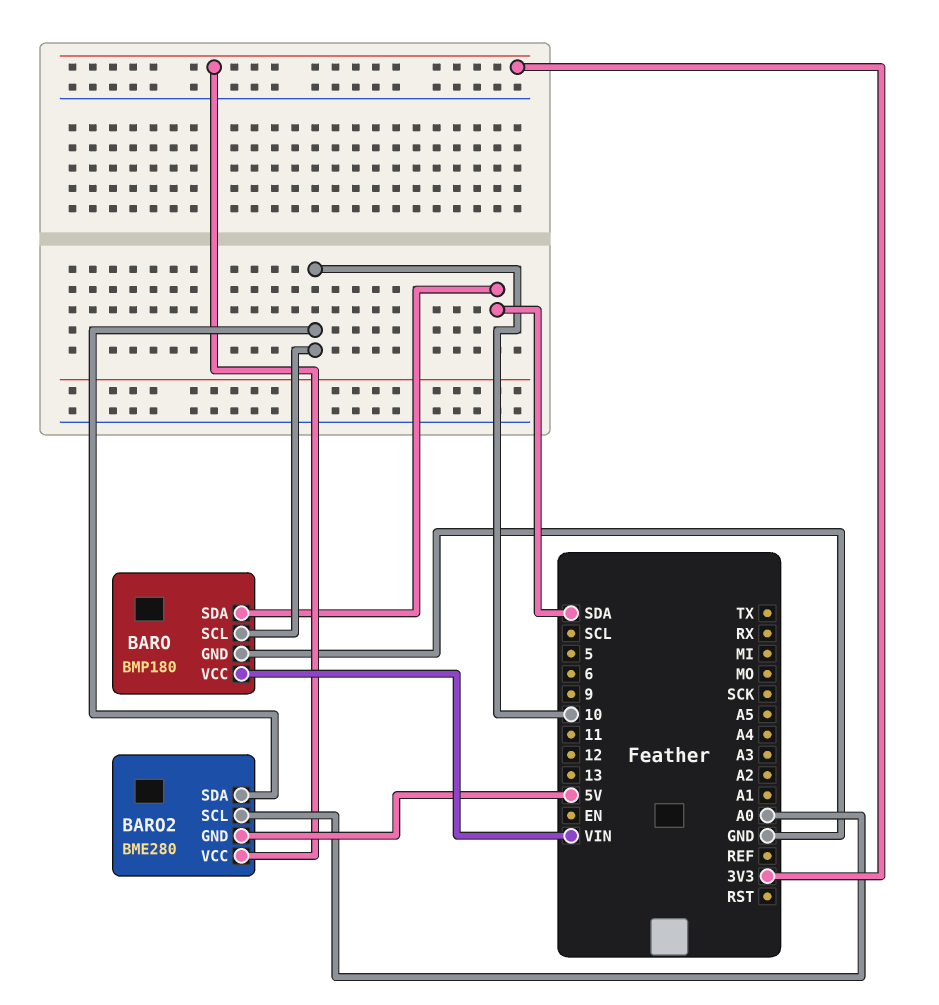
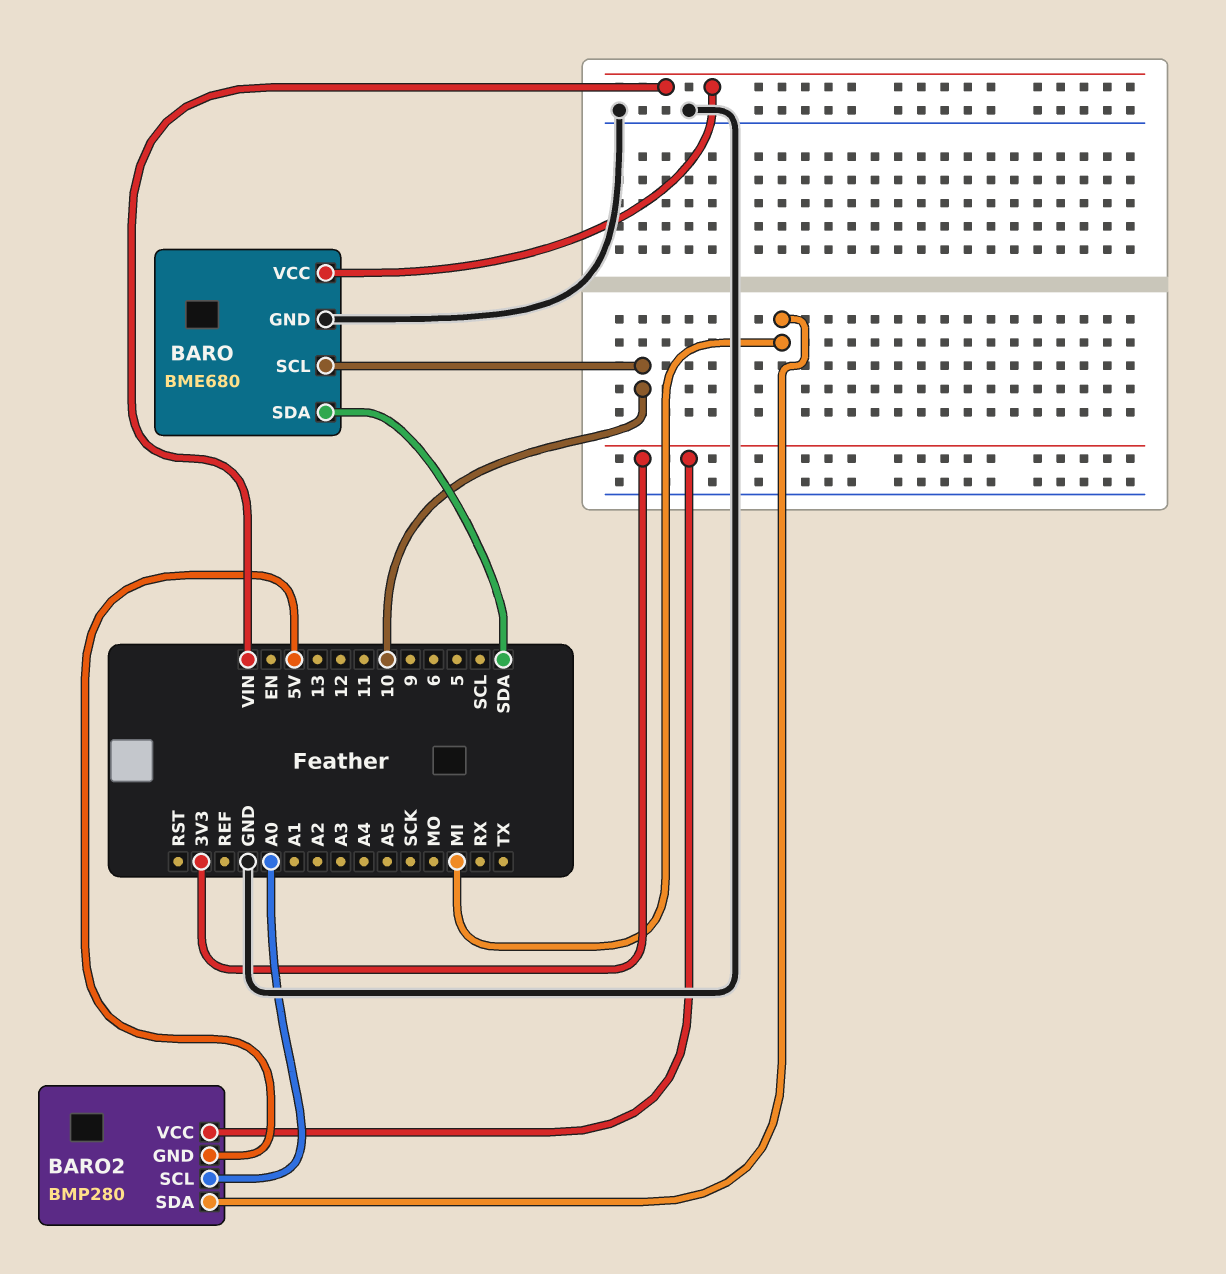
BARO: BMP180 -> BME680
BARO2: BME280 -> BMP280
BARO2 pin SDA: 10 -> MI

